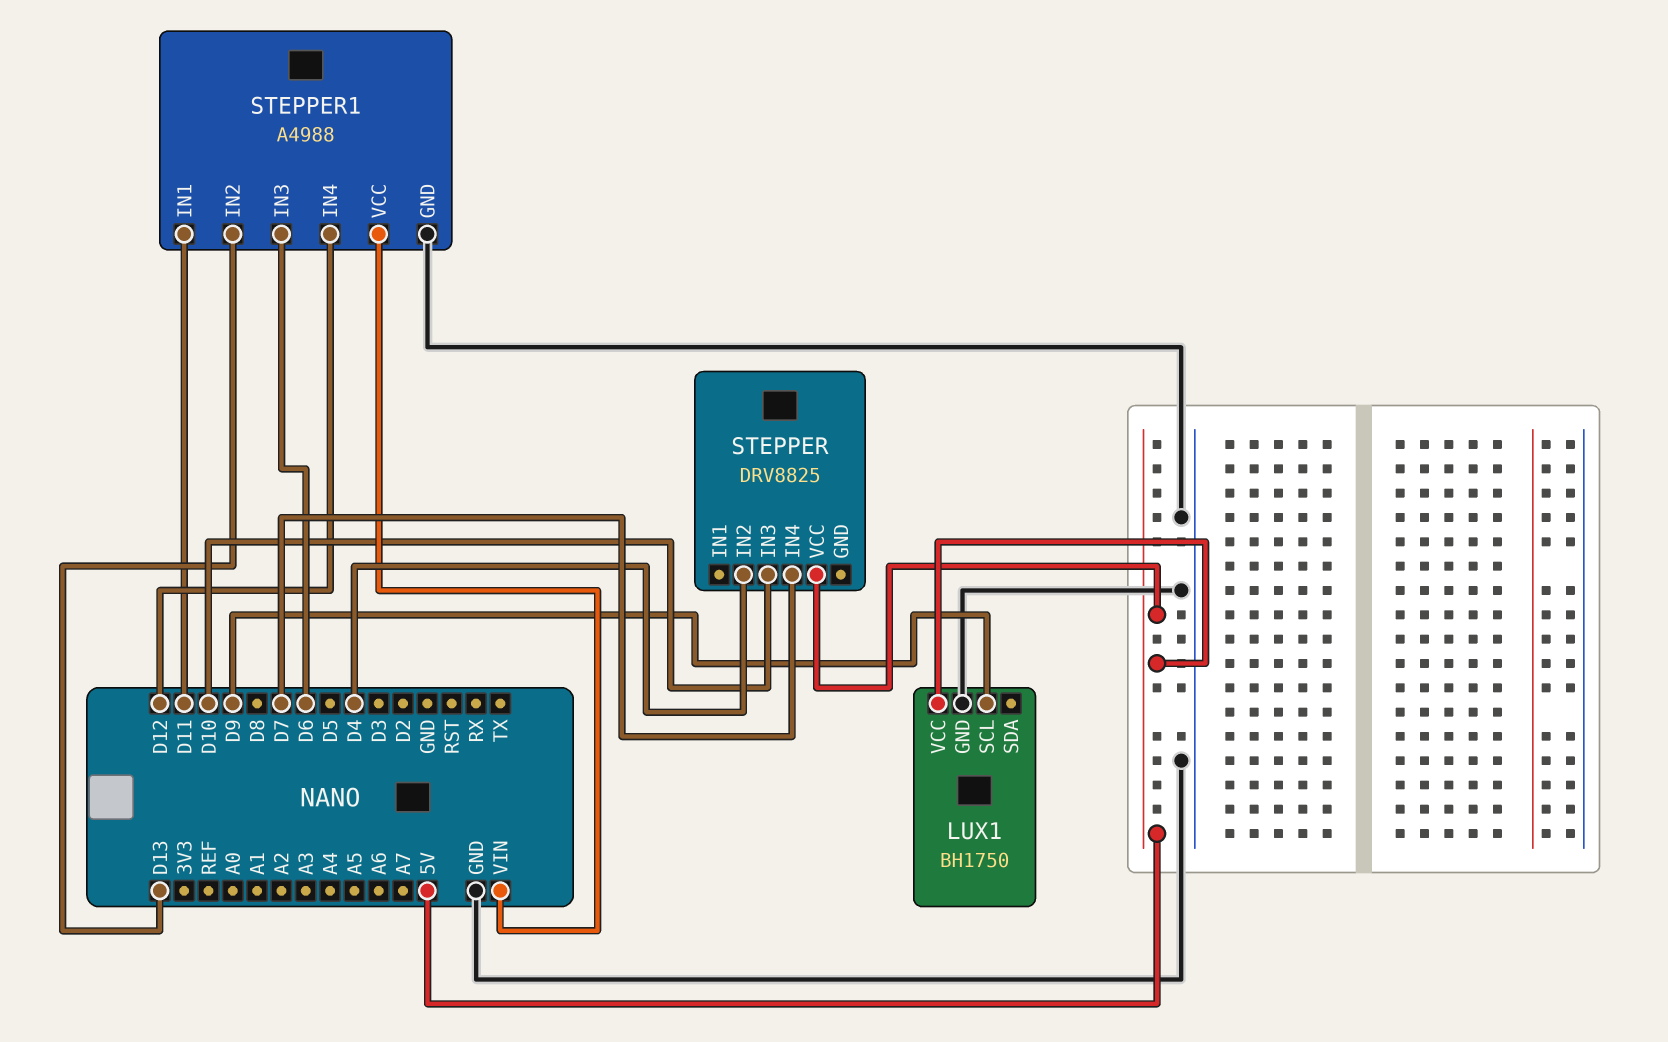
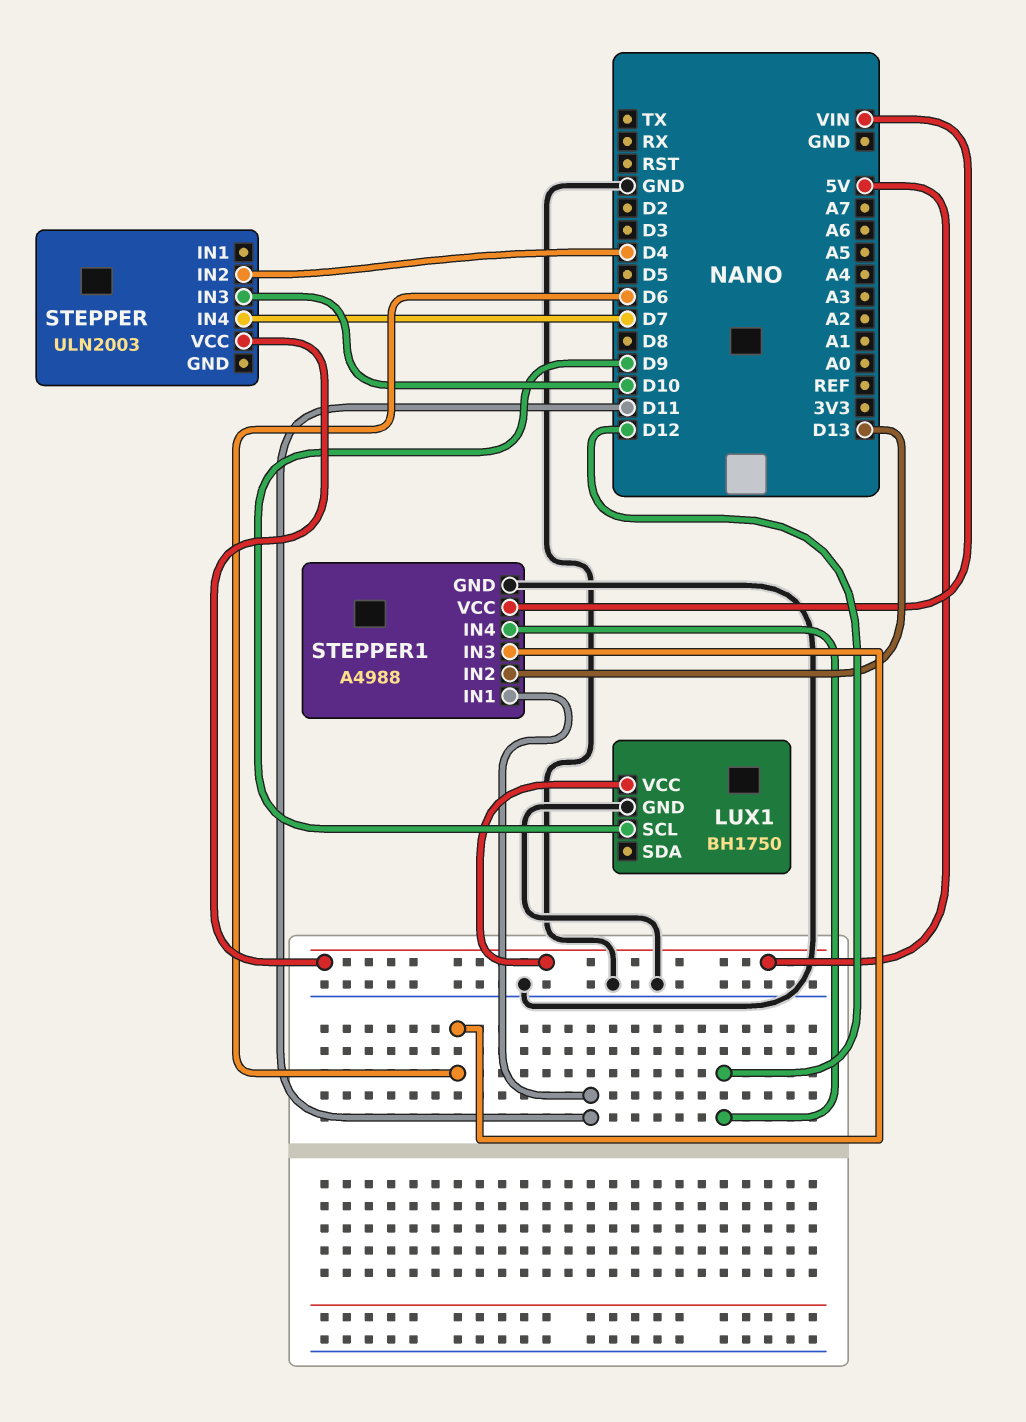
STEPPER: DRV8825 -> ULN2003

